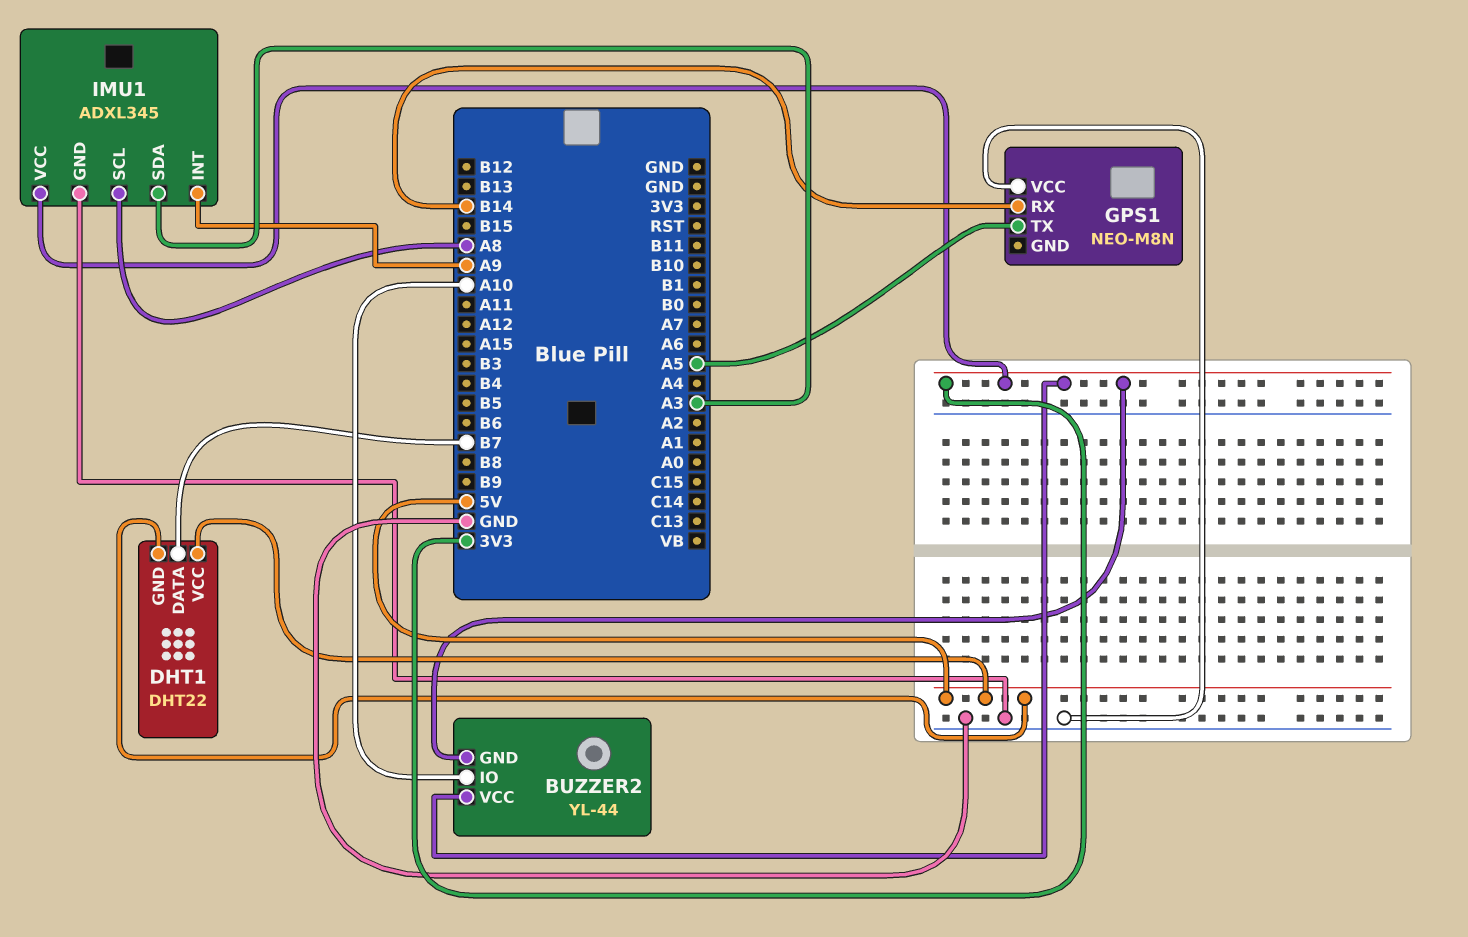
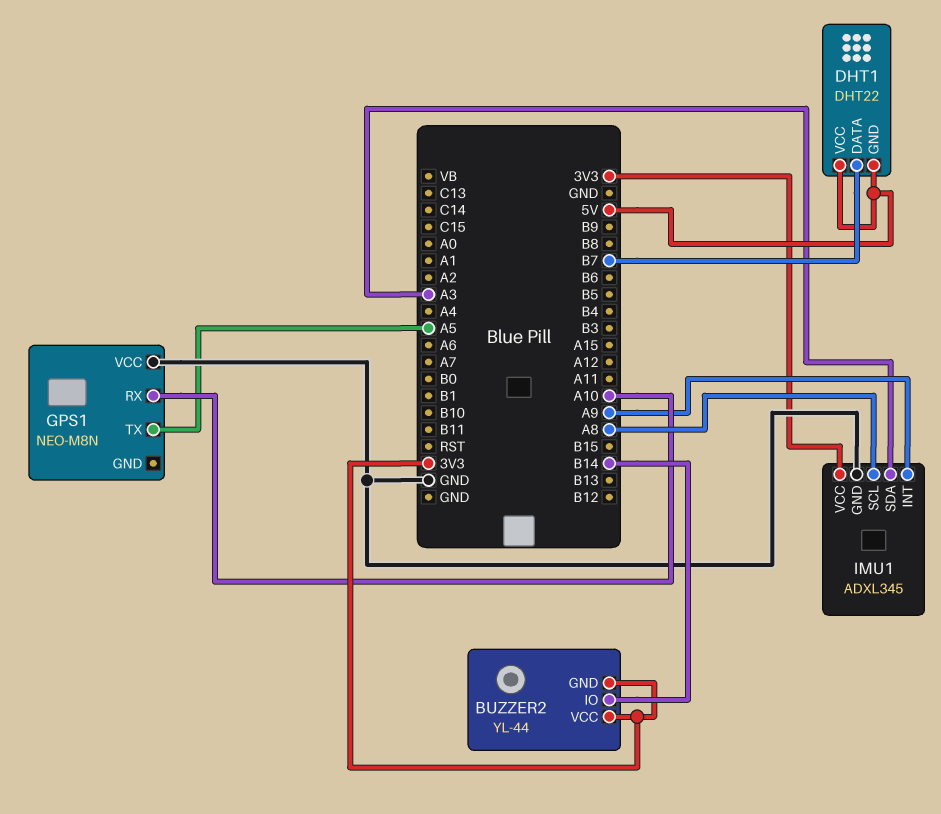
BUZZER2 pin IO: A10 -> B14
GPS1 pin RX: B14 -> A10

